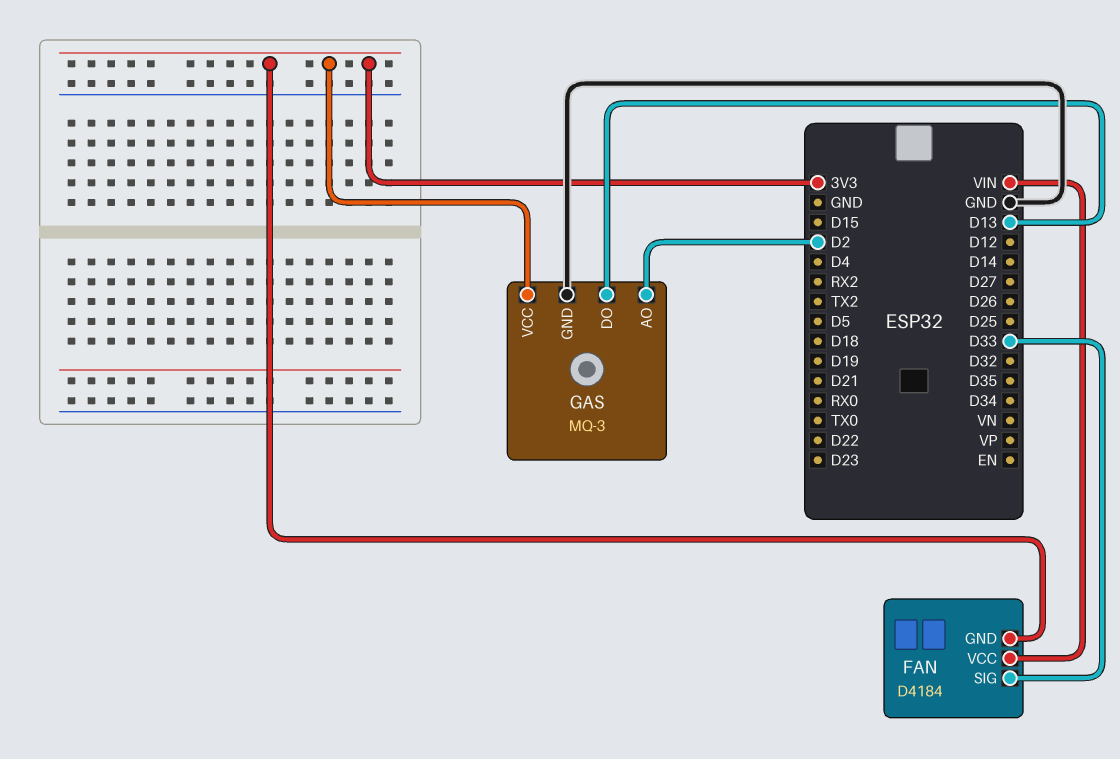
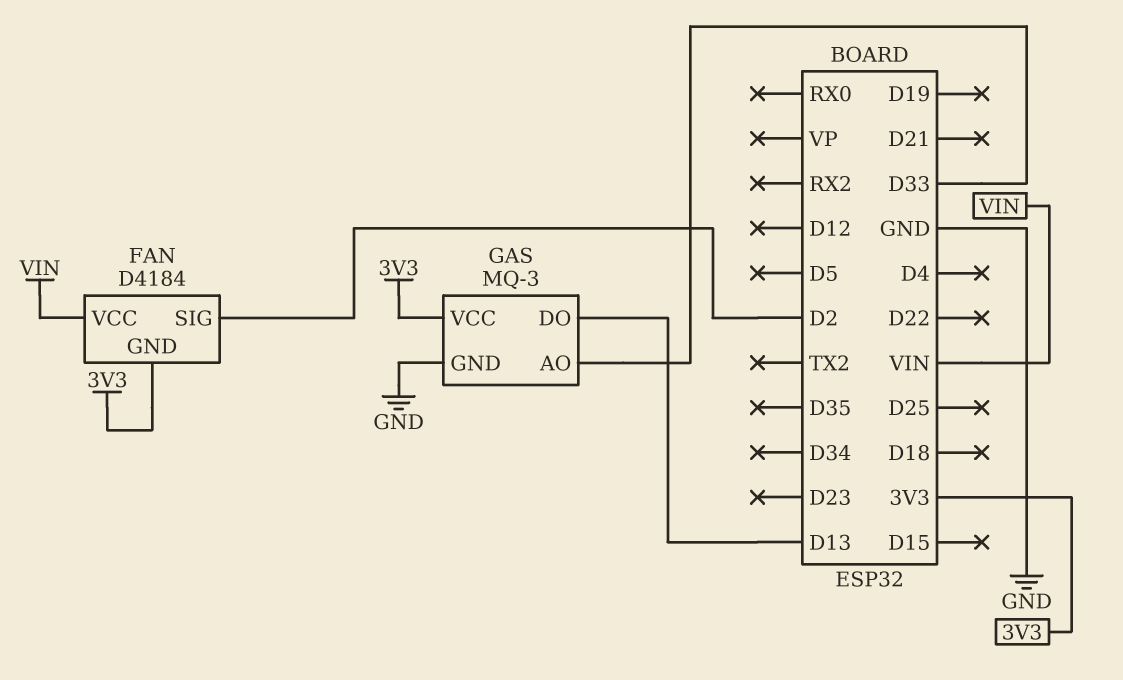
FAN pin SIG: D33 -> D2
GAS pin AO: D2 -> D33

